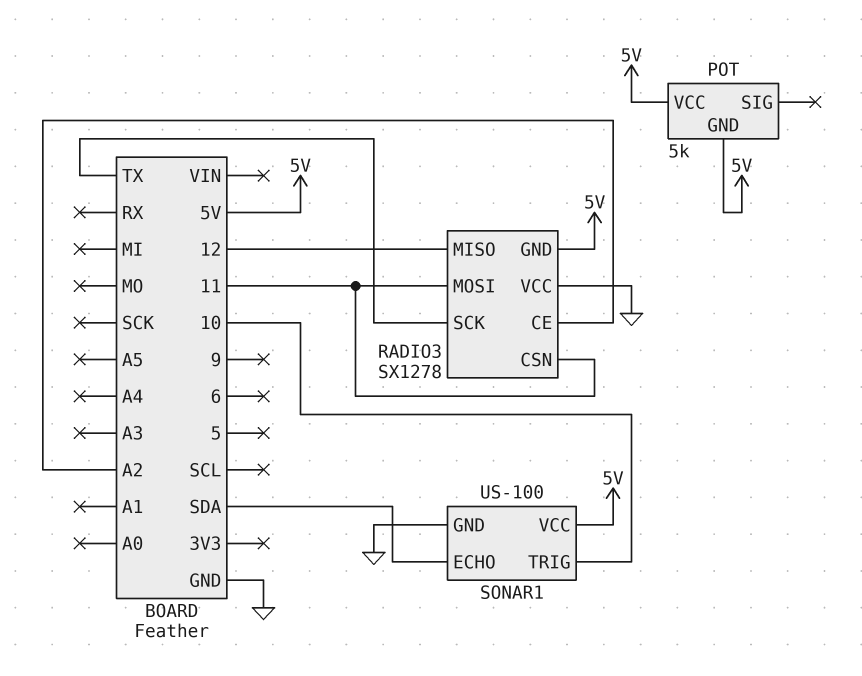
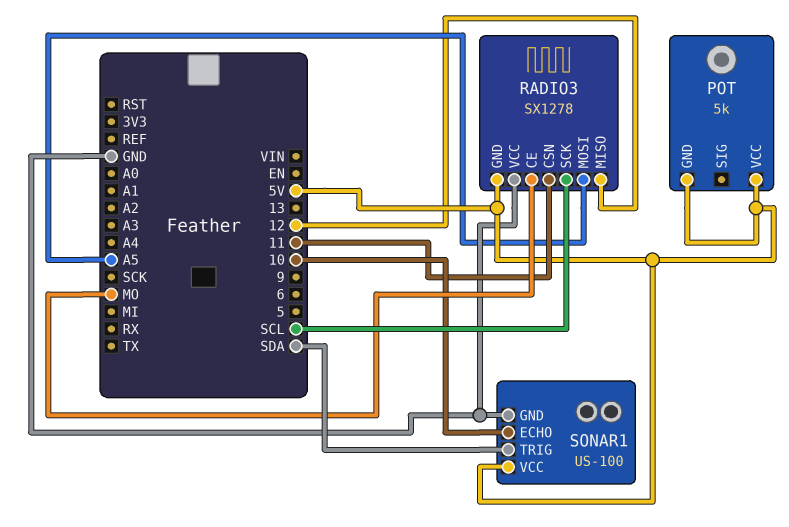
RADIO3 pin CE: A2 -> MO
RADIO3 pin MOSI: 11 -> A5
RADIO3 pin SCK: TX -> SCL
SONAR1 pin ECHO: SDA -> 10
SONAR1 pin TRIG: 10 -> SDA

